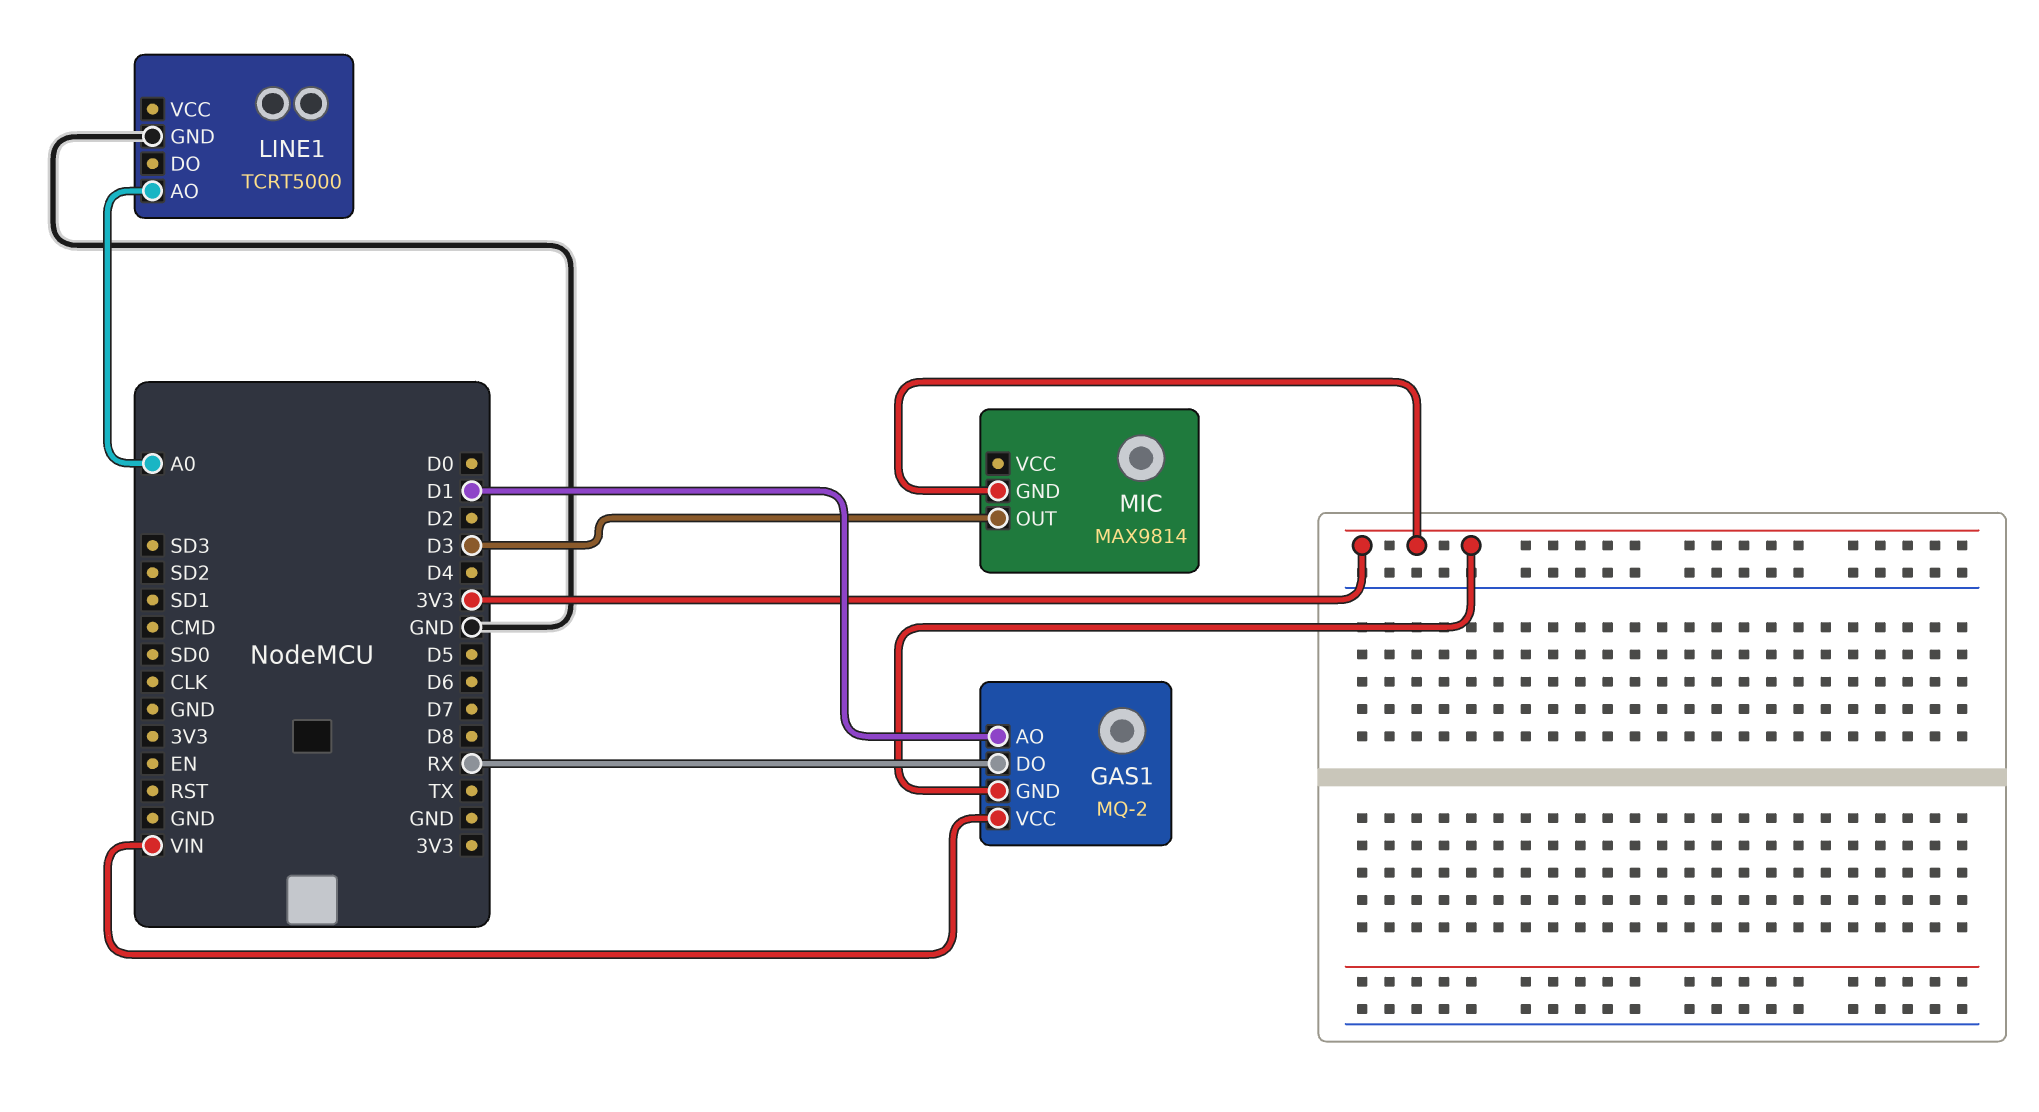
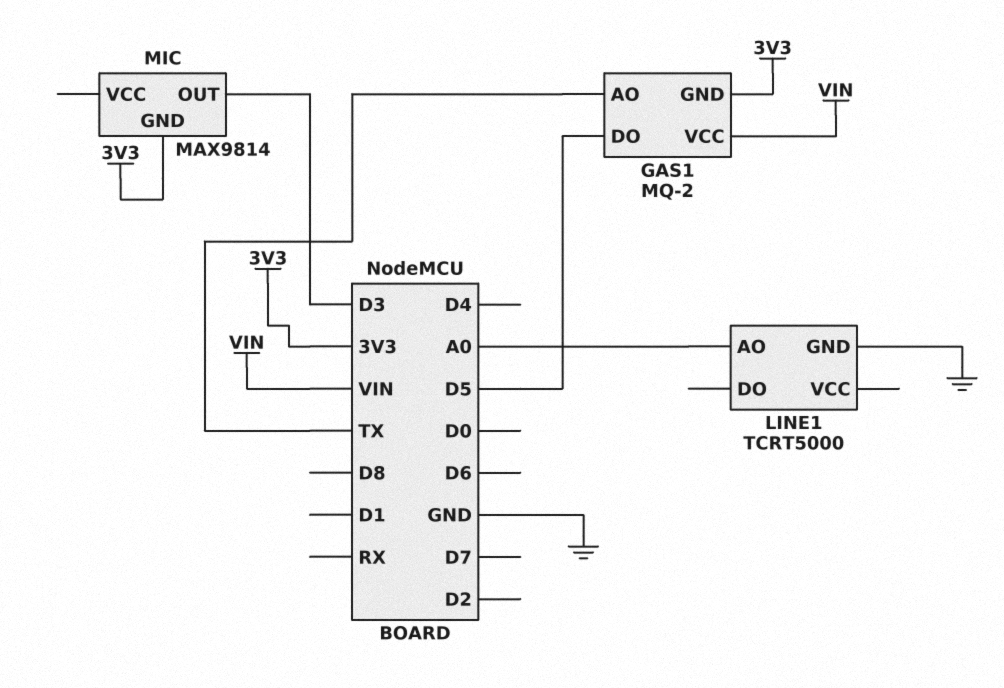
GAS1 pin AO: D1 -> TX
GAS1 pin DO: RX -> D5

